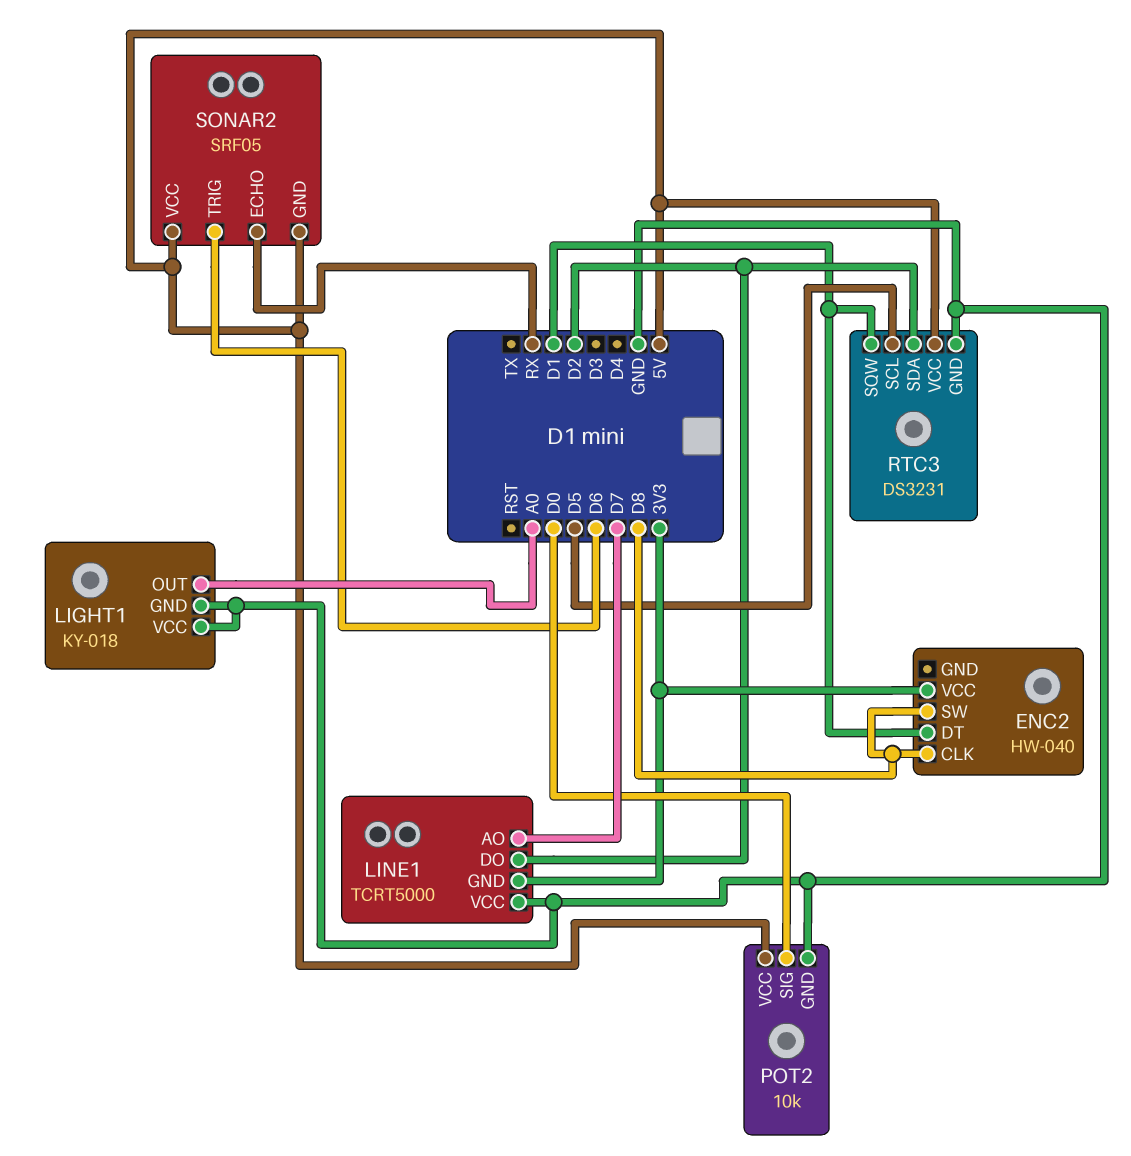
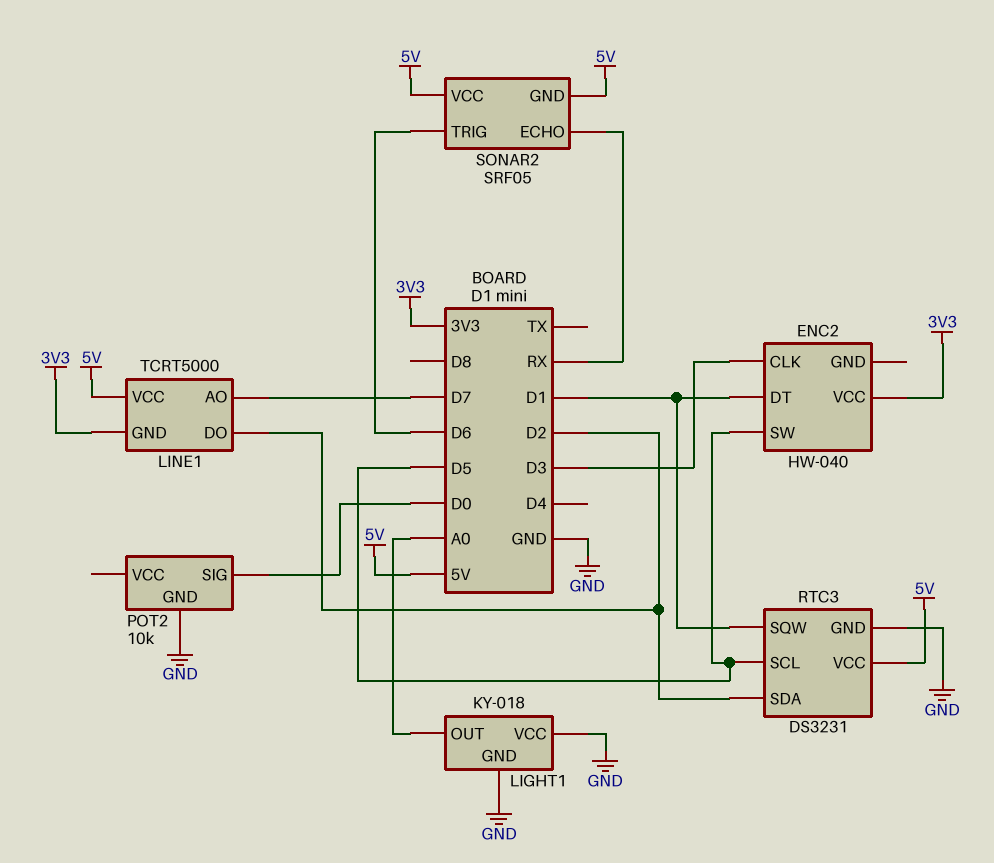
ENC2 pin CLK: D8 -> D3
ENC2 pin SW: D8 -> D5
LINE1 pin VCC: GND -> 5V
POT2 pin VCC: 5V -> none

